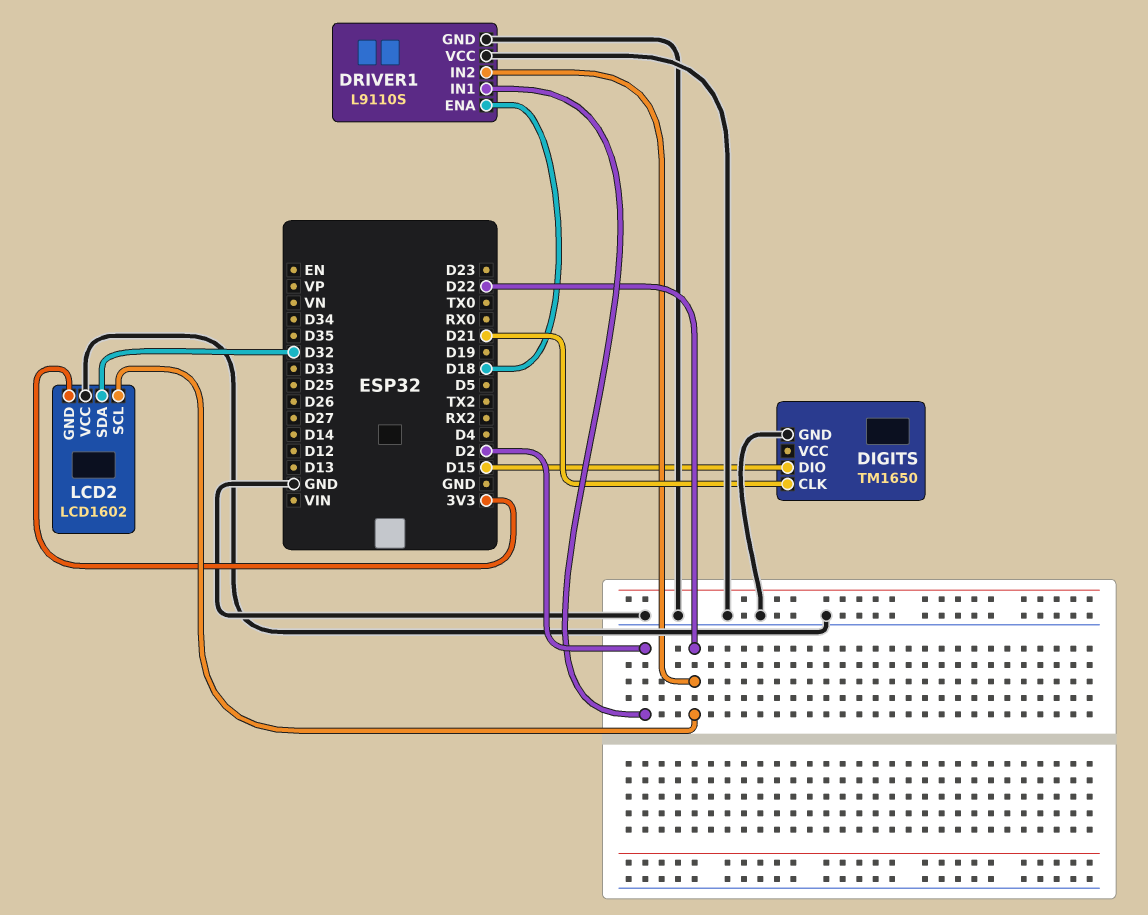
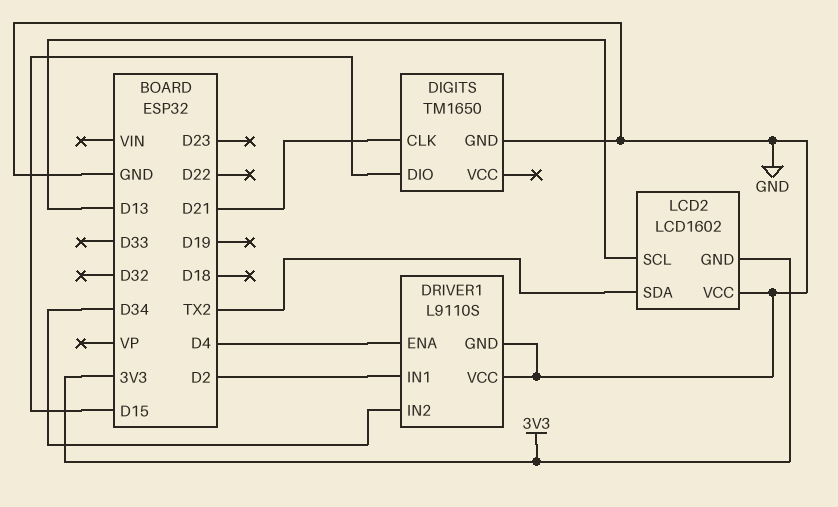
DRIVER1 pin ENA: D18 -> D4
DRIVER1 pin IN2: D22 -> D34
LCD2 pin SCL: D22 -> D13
LCD2 pin SDA: D32 -> TX2

